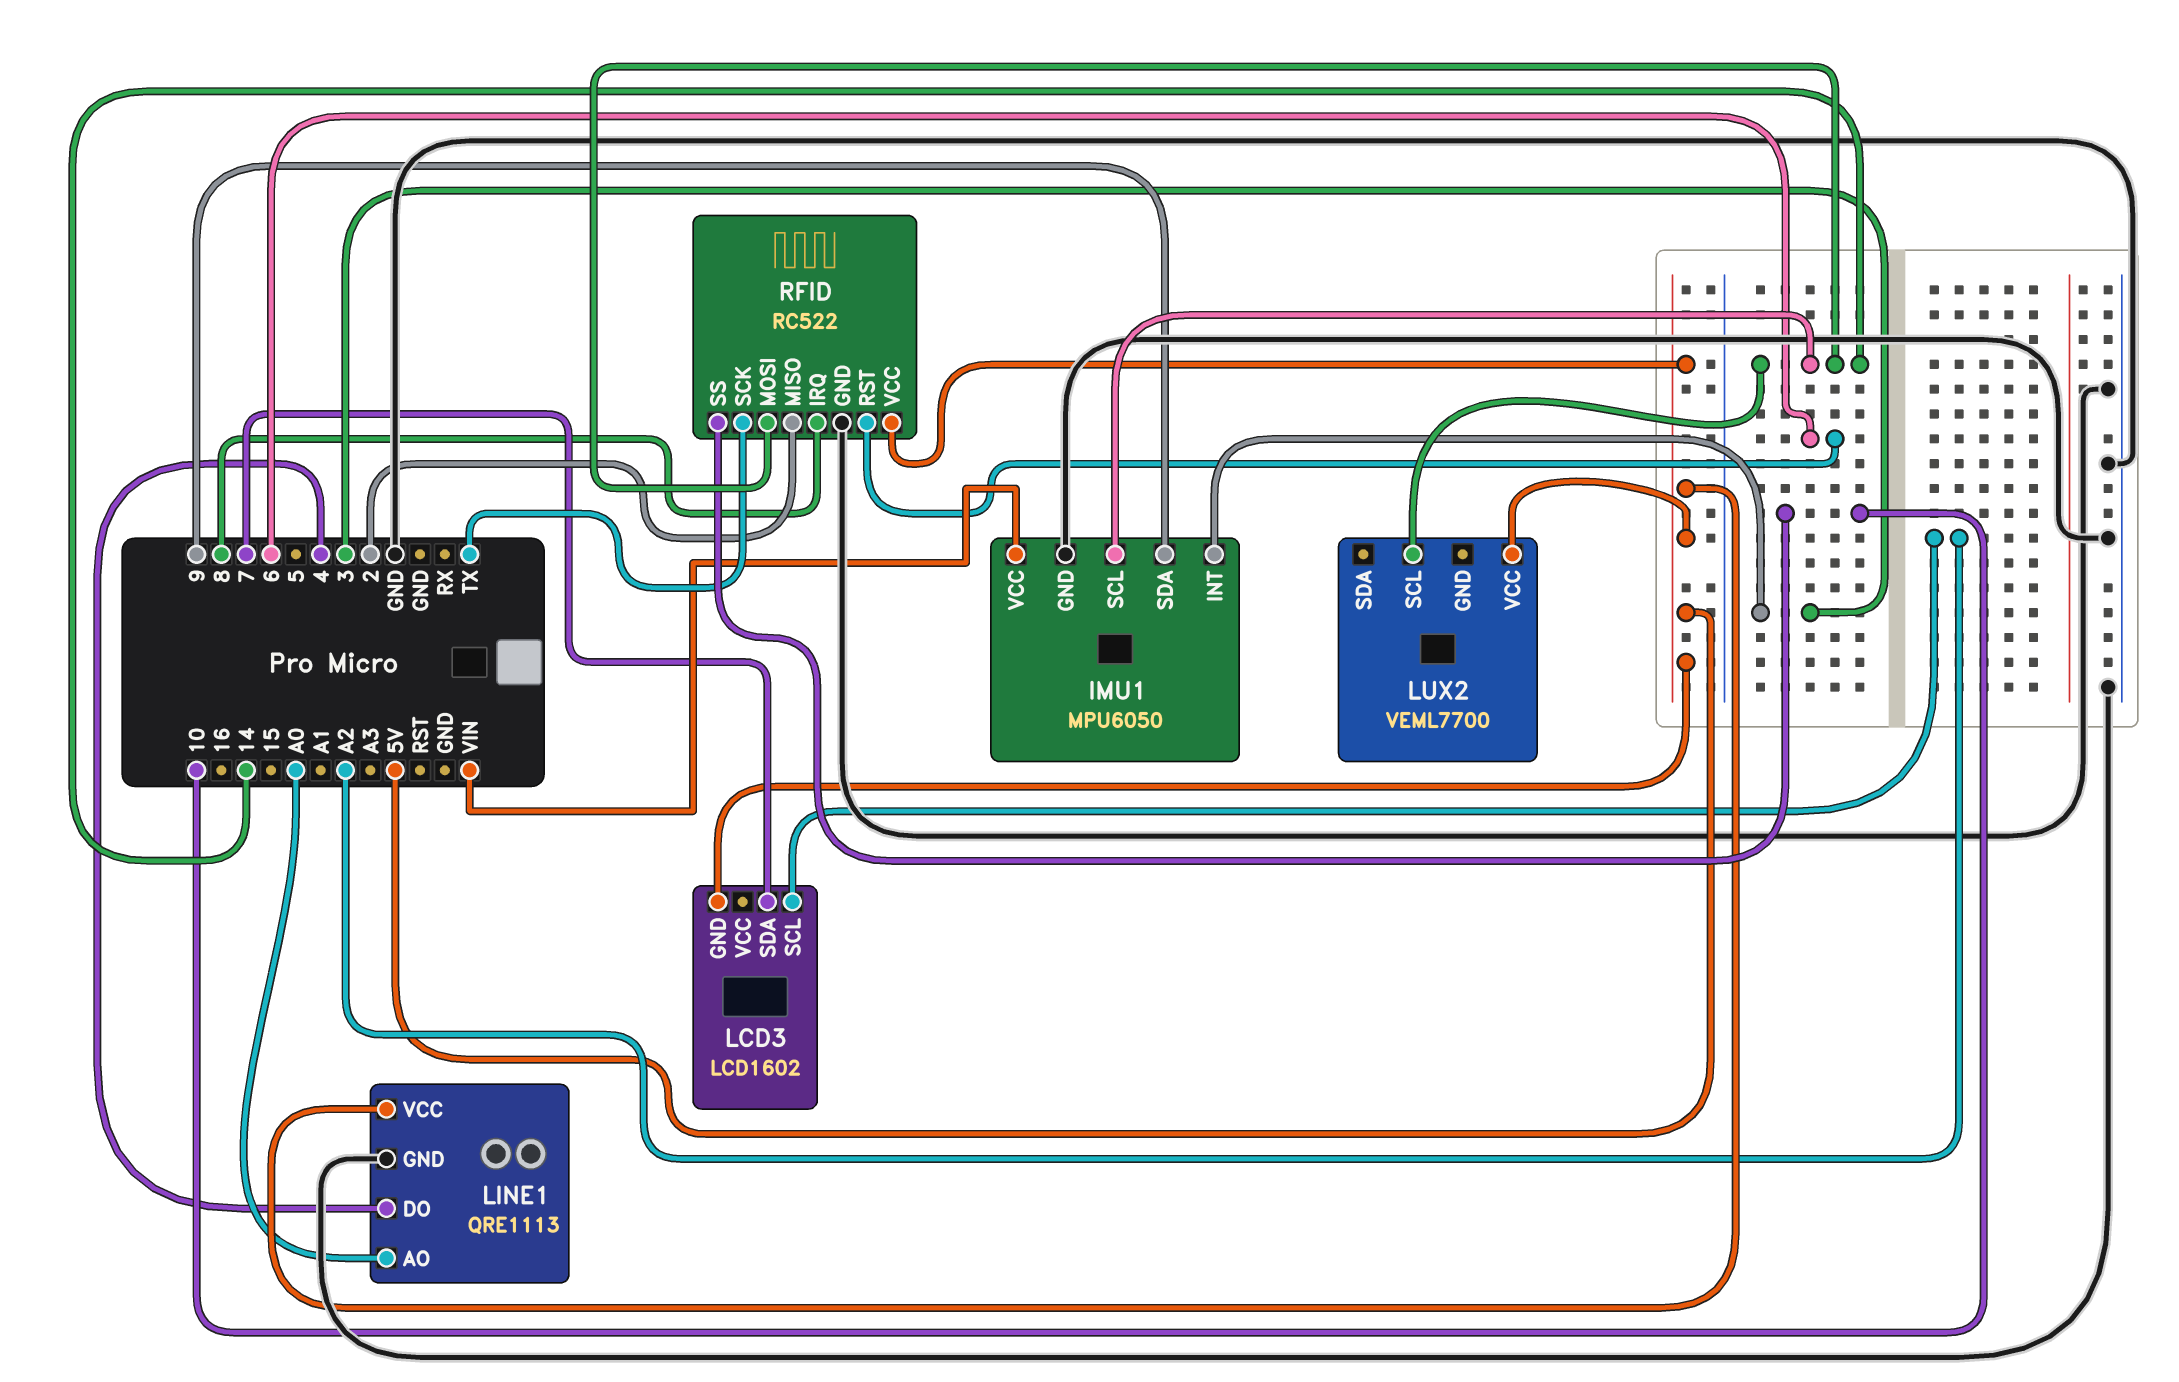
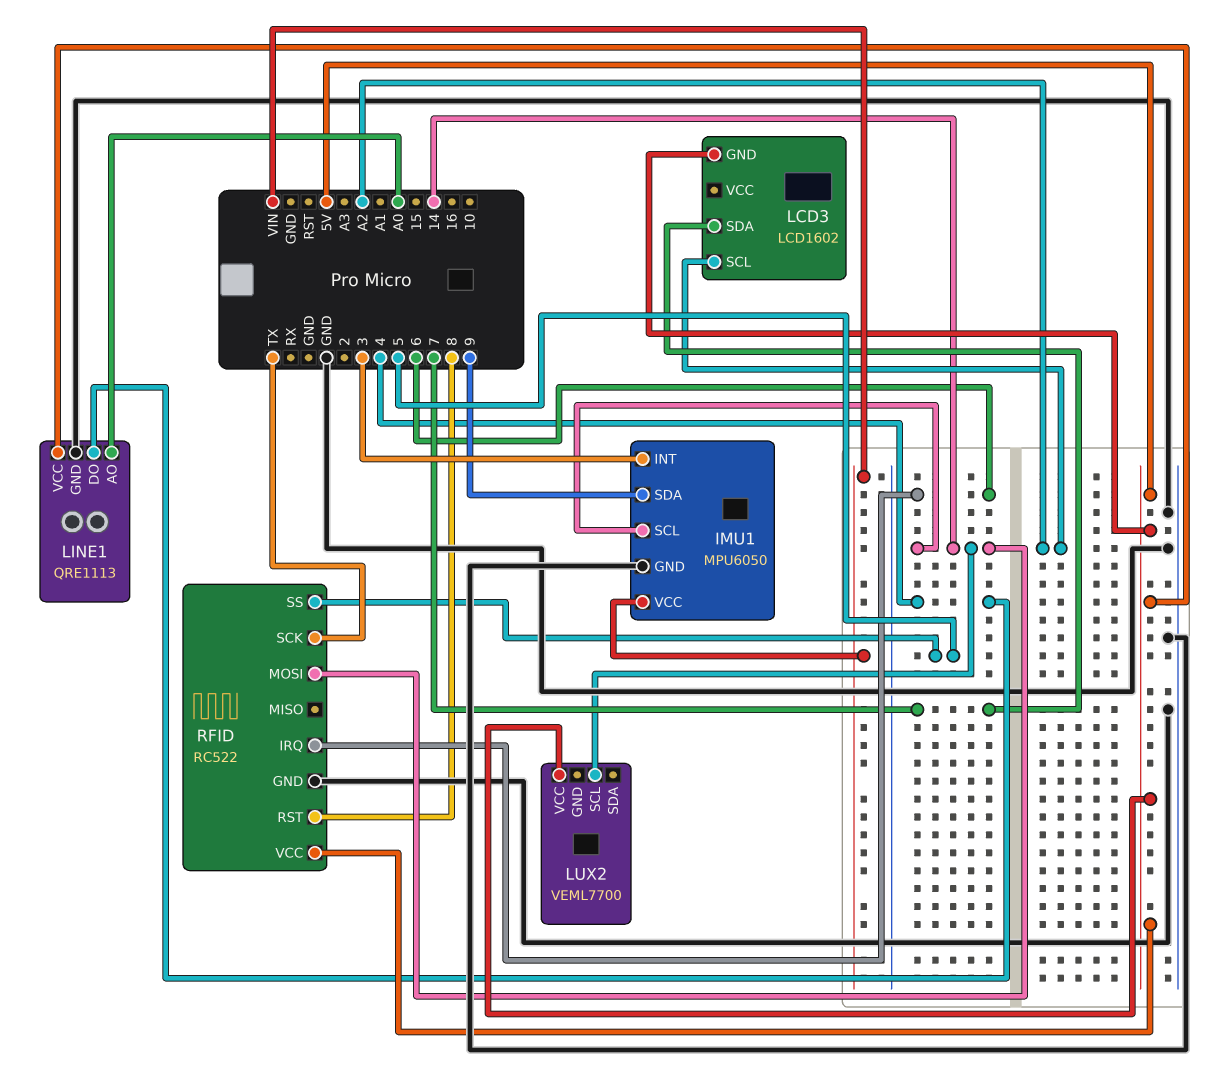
RFID pin IRQ: 8 -> 6
RFID pin MISO: 2 -> none
RFID pin RST: 6 -> 8
RFID pin SS: 10 -> 5

